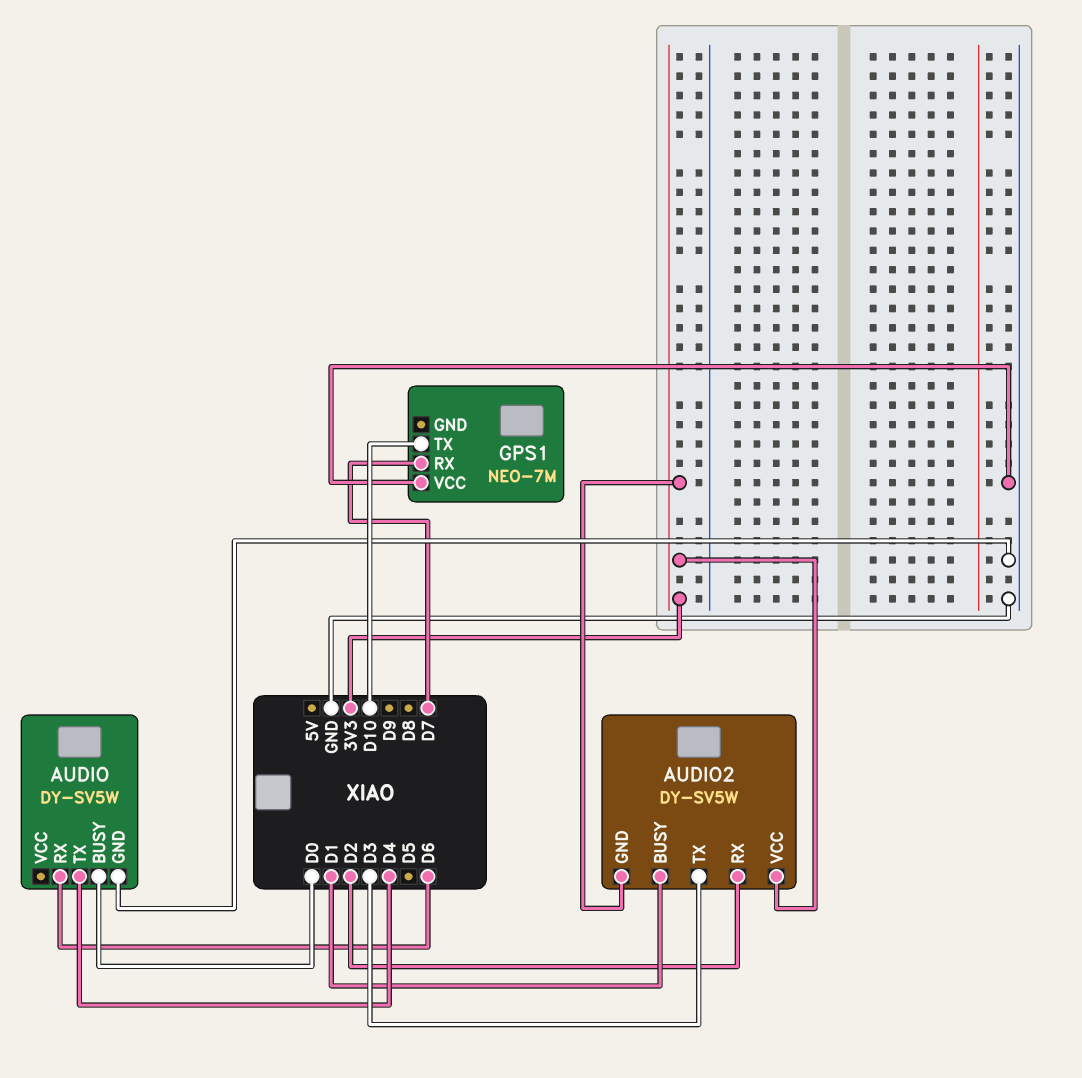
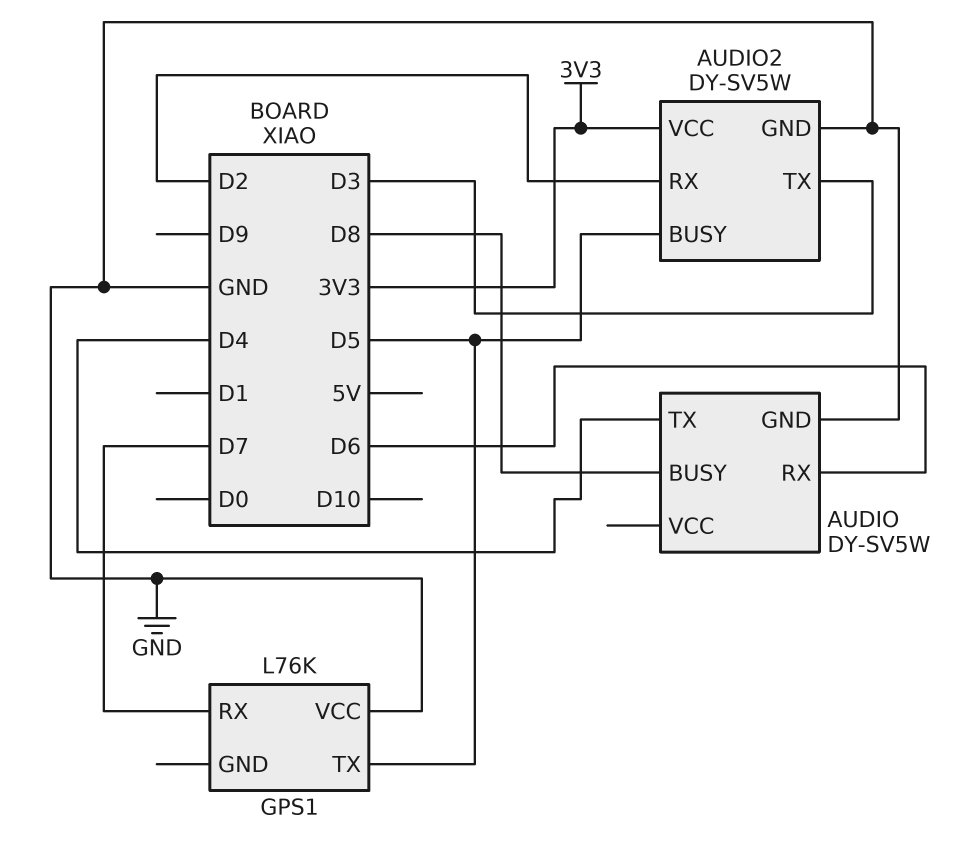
AUDIO pin BUSY: D0 -> D8
AUDIO2 pin BUSY: D1 -> D5
AUDIO2 pin GND: 3V3 -> GND
GPS1: NEO-7M -> L76K
GPS1 pin TX: D10 -> D5

